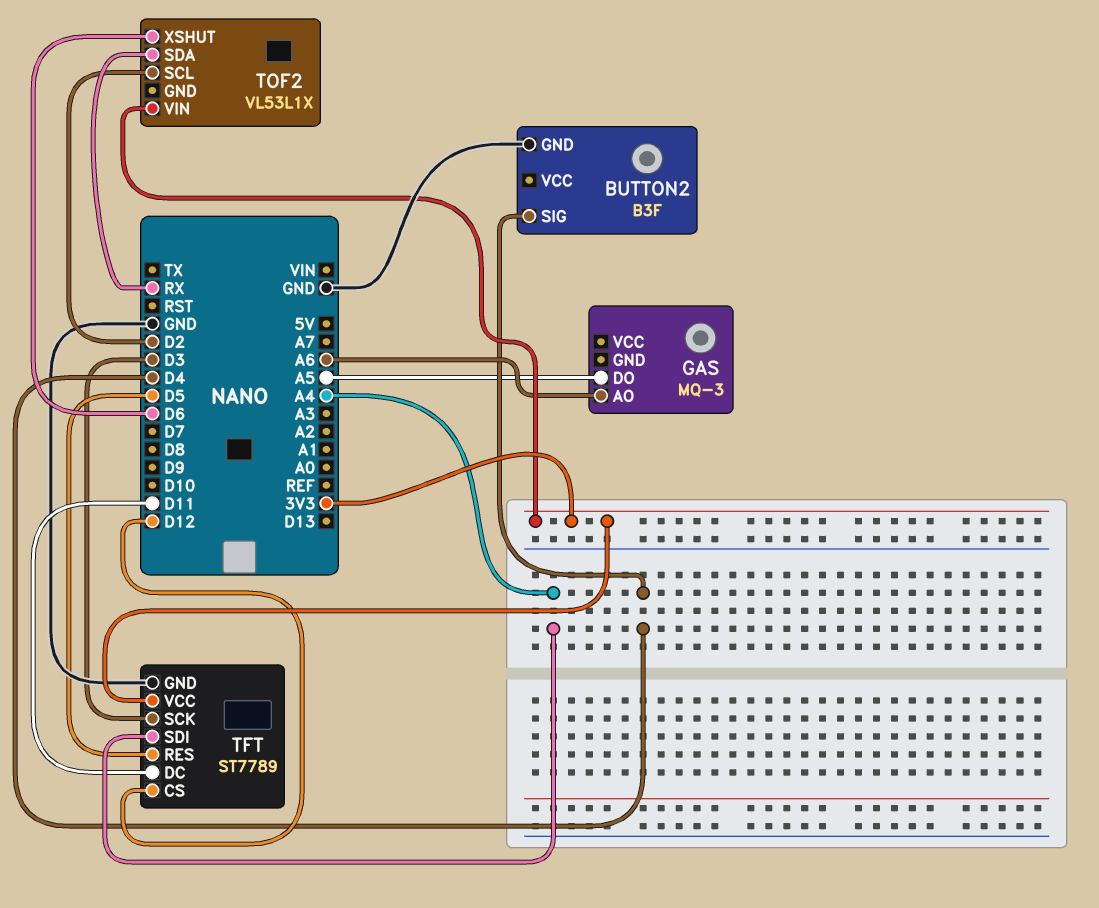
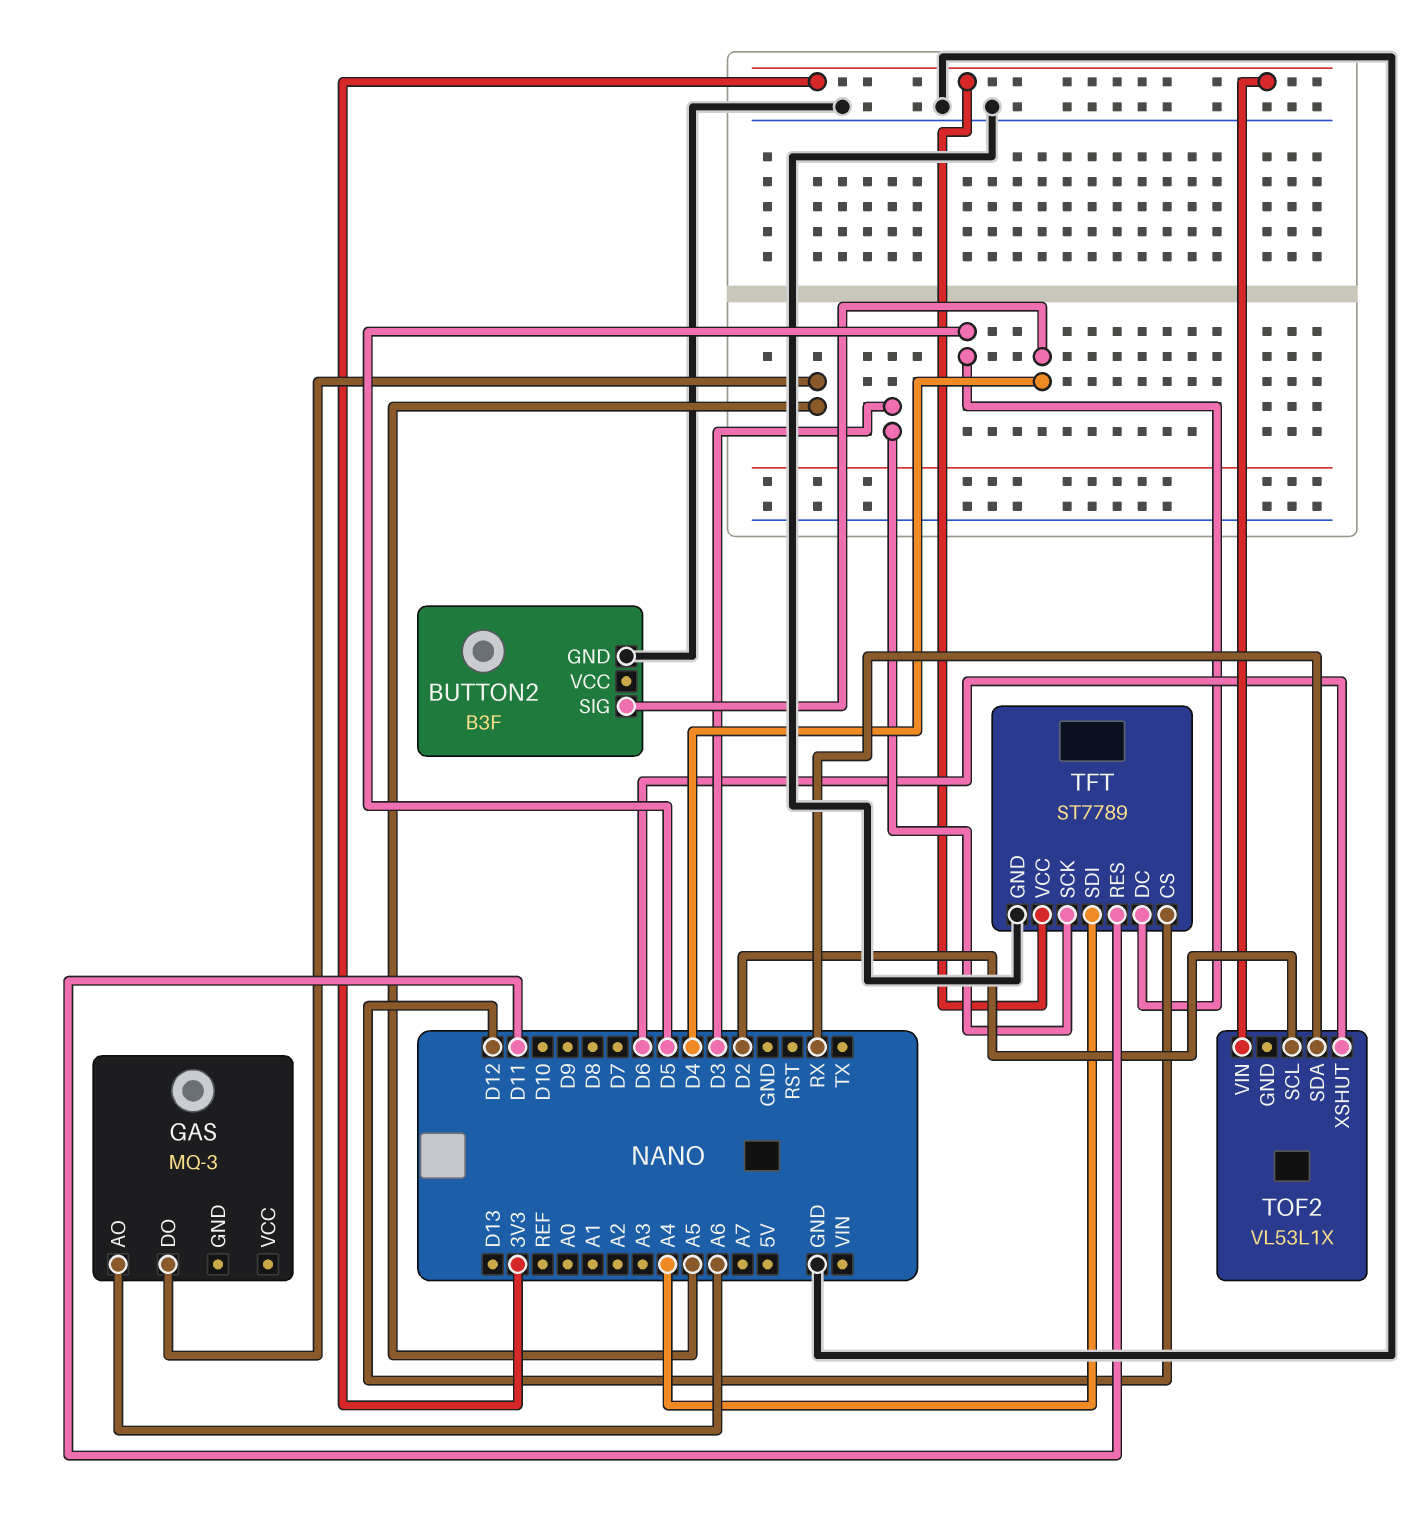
TFT pin DC: D11 -> D5
TFT pin RES: D5 -> D11

